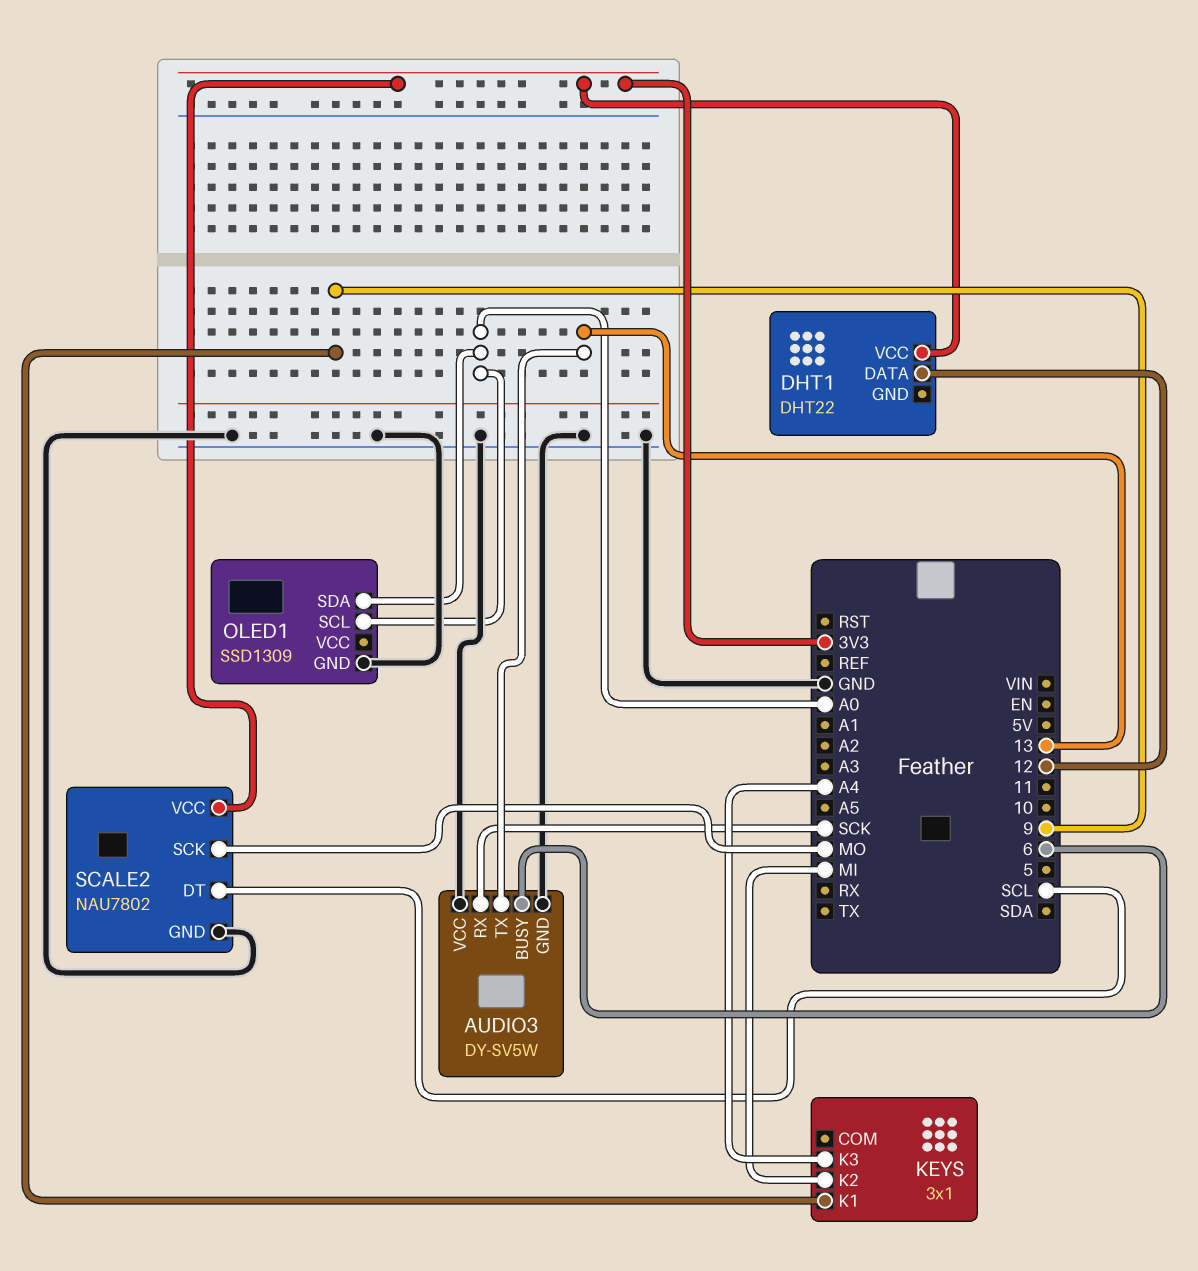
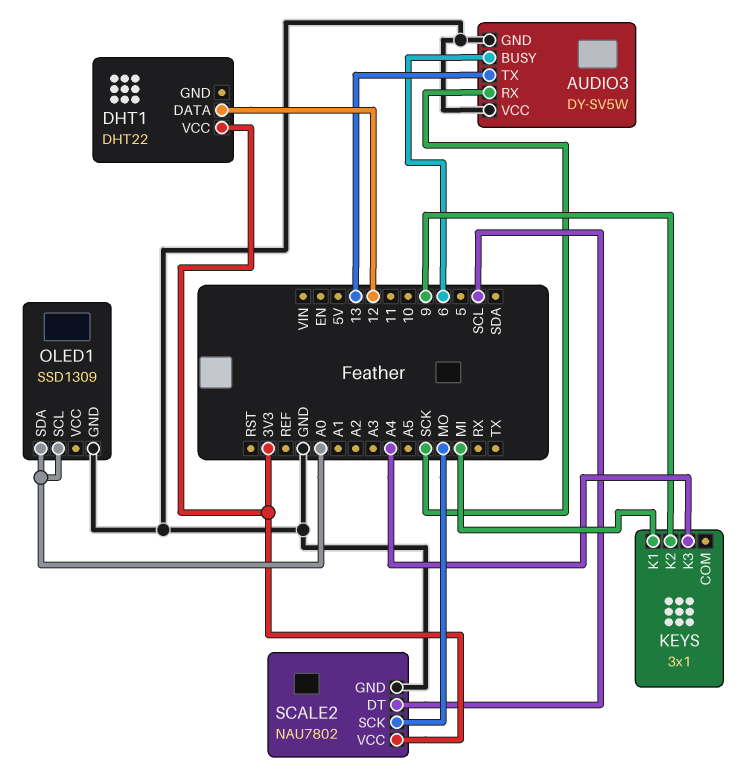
KEYS pin K1: 9 -> MI
KEYS pin K2: MI -> 9

